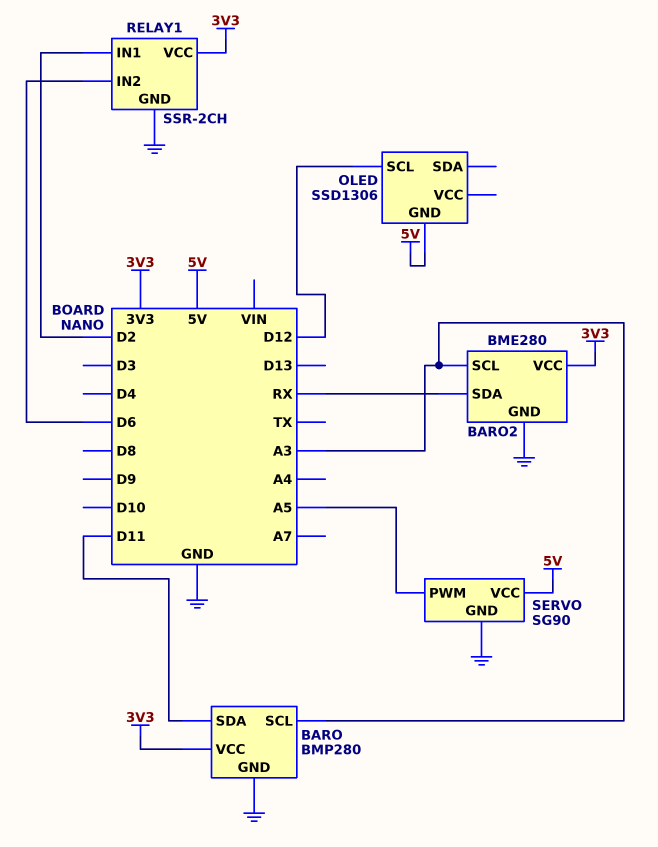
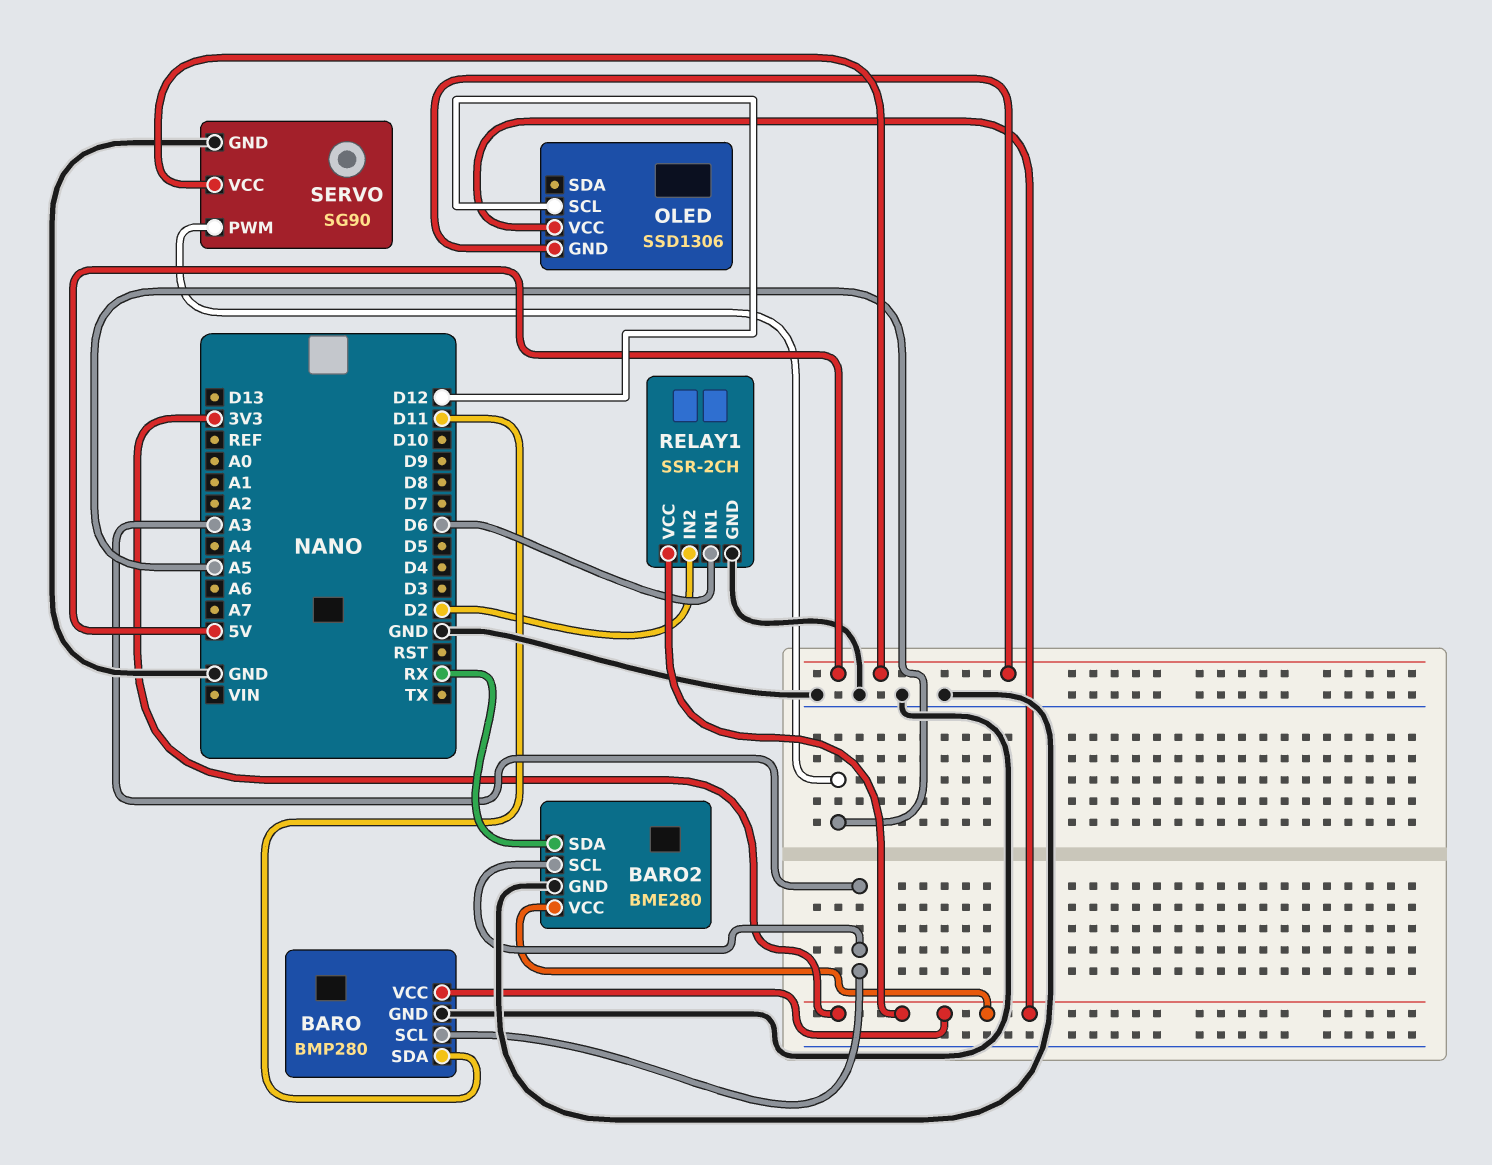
OLED pin VCC: none -> 3V3
RELAY1 pin IN1: D2 -> D6
RELAY1 pin IN2: D6 -> D2

